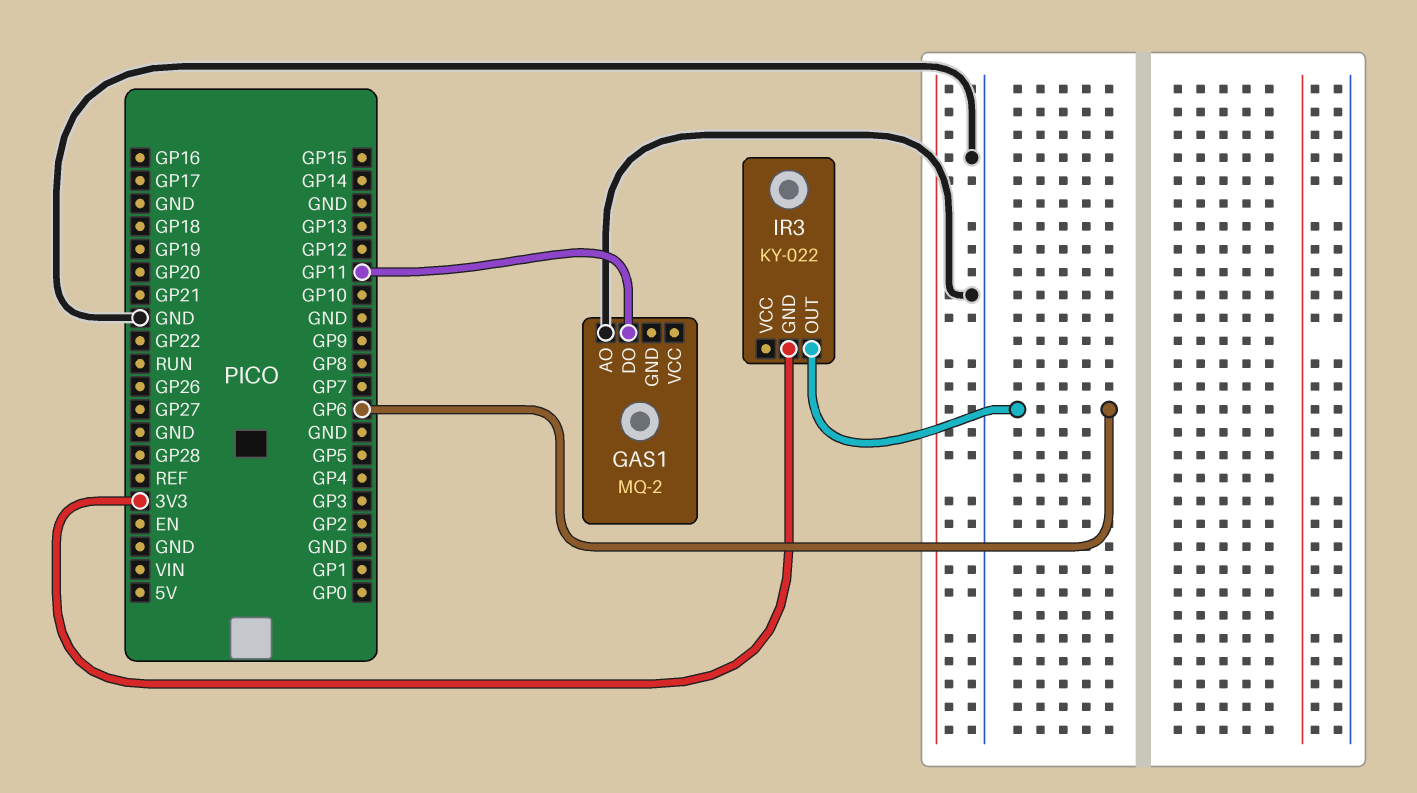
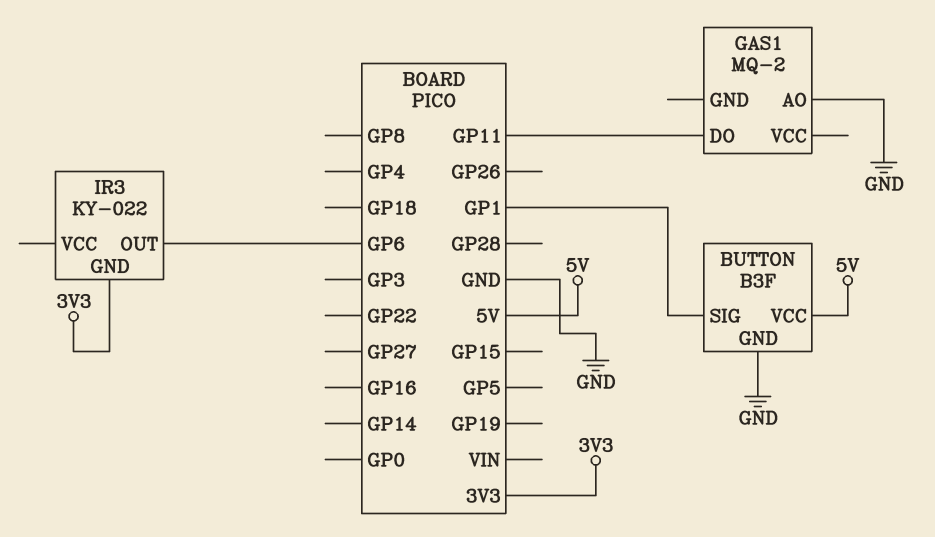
BUTTON: none -> B3F
BUTTON pin GND: none -> GND
BUTTON pin SIG: none -> GP1
BUTTON pin VCC: none -> 5V

